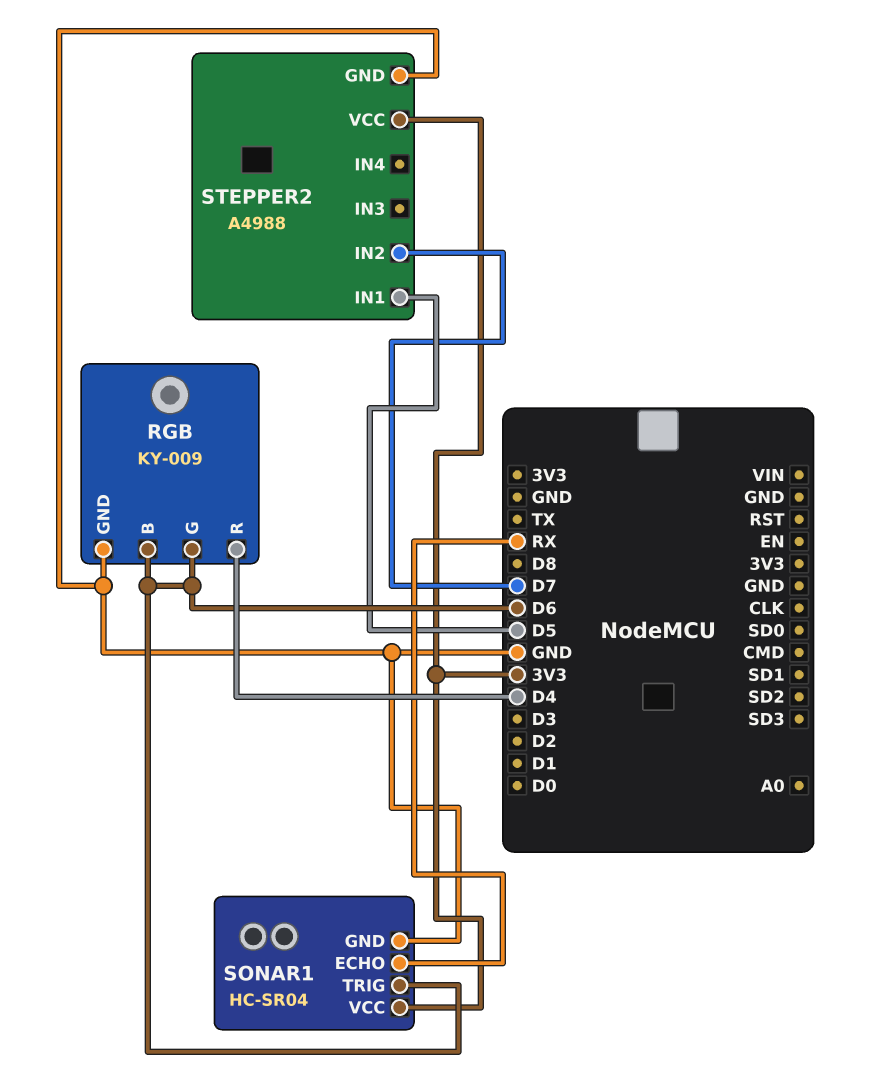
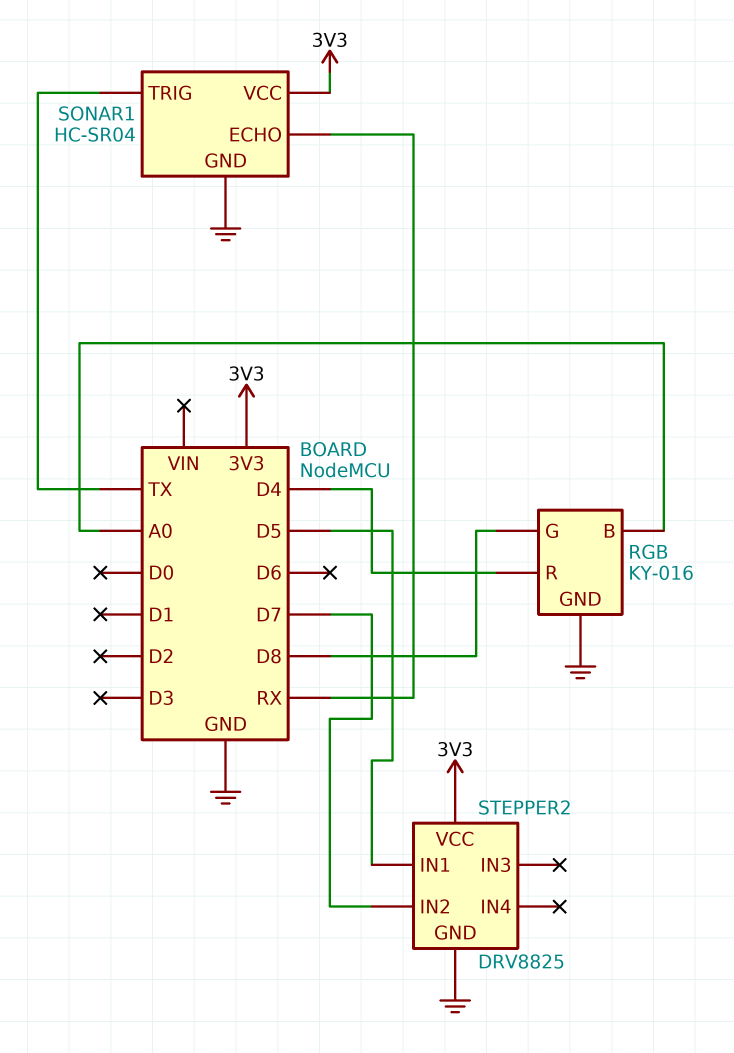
RGB: KY-009 -> KY-016
RGB pin B: D6 -> A0
RGB pin G: D6 -> D8
SONAR1 pin TRIG: D6 -> TX
STEPPER2: A4988 -> DRV8825

